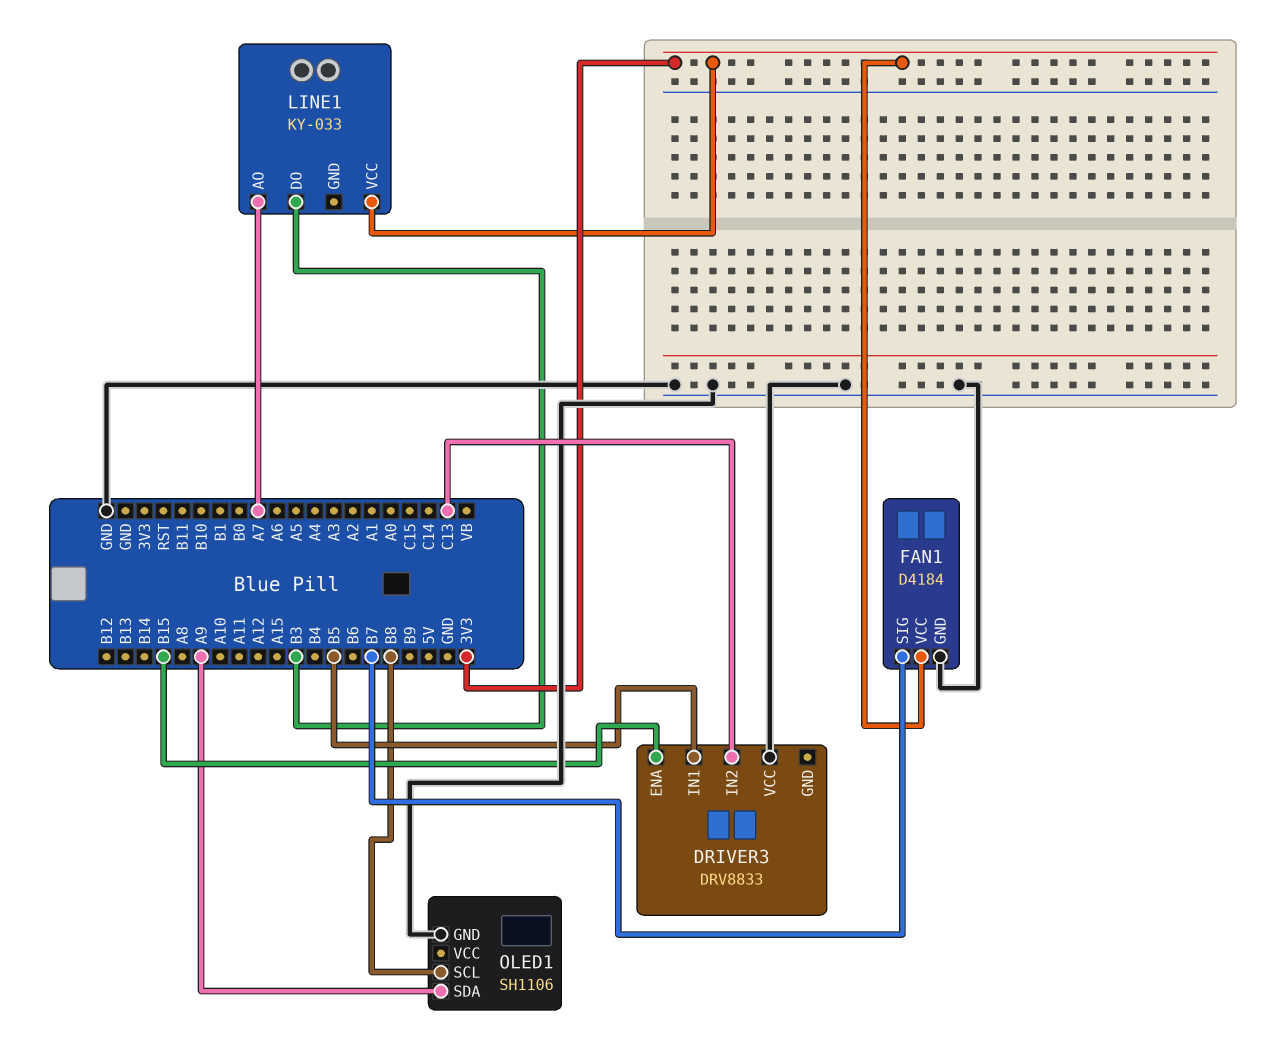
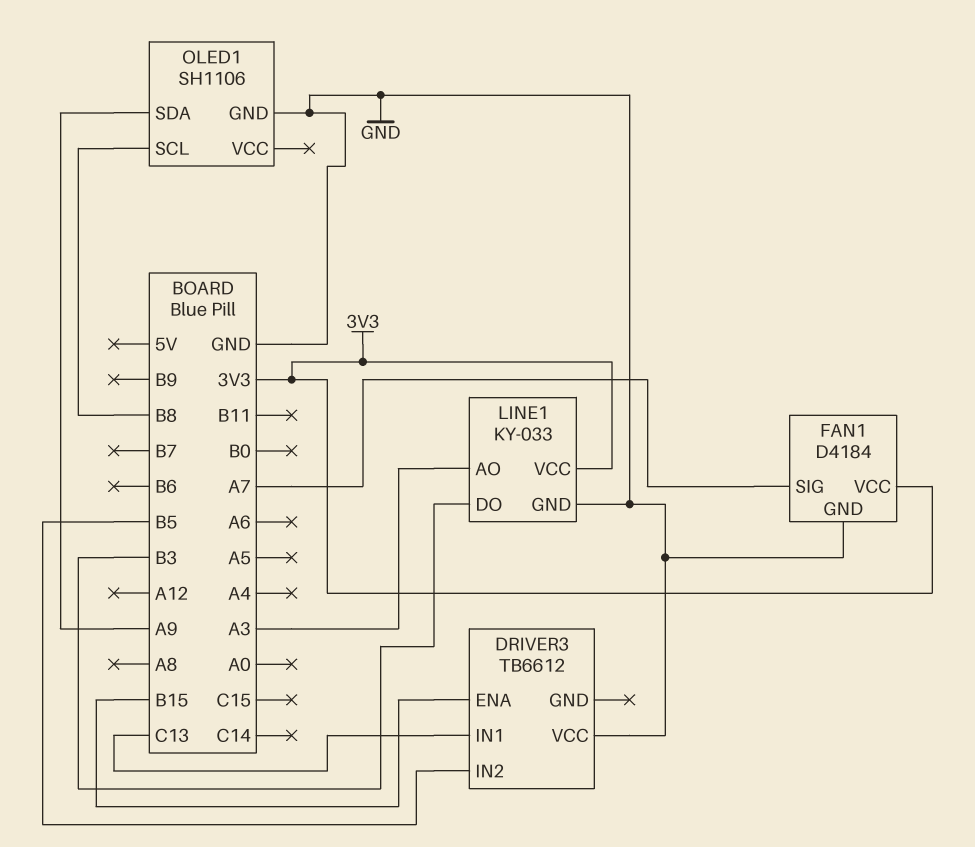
DRIVER3: DRV8833 -> TB6612
DRIVER3 pin IN1: B5 -> C13
DRIVER3 pin IN2: C13 -> B5
FAN1 pin SIG: B7 -> A7
LINE1 pin AO: A7 -> A3
LINE1 pin GND: none -> GND

